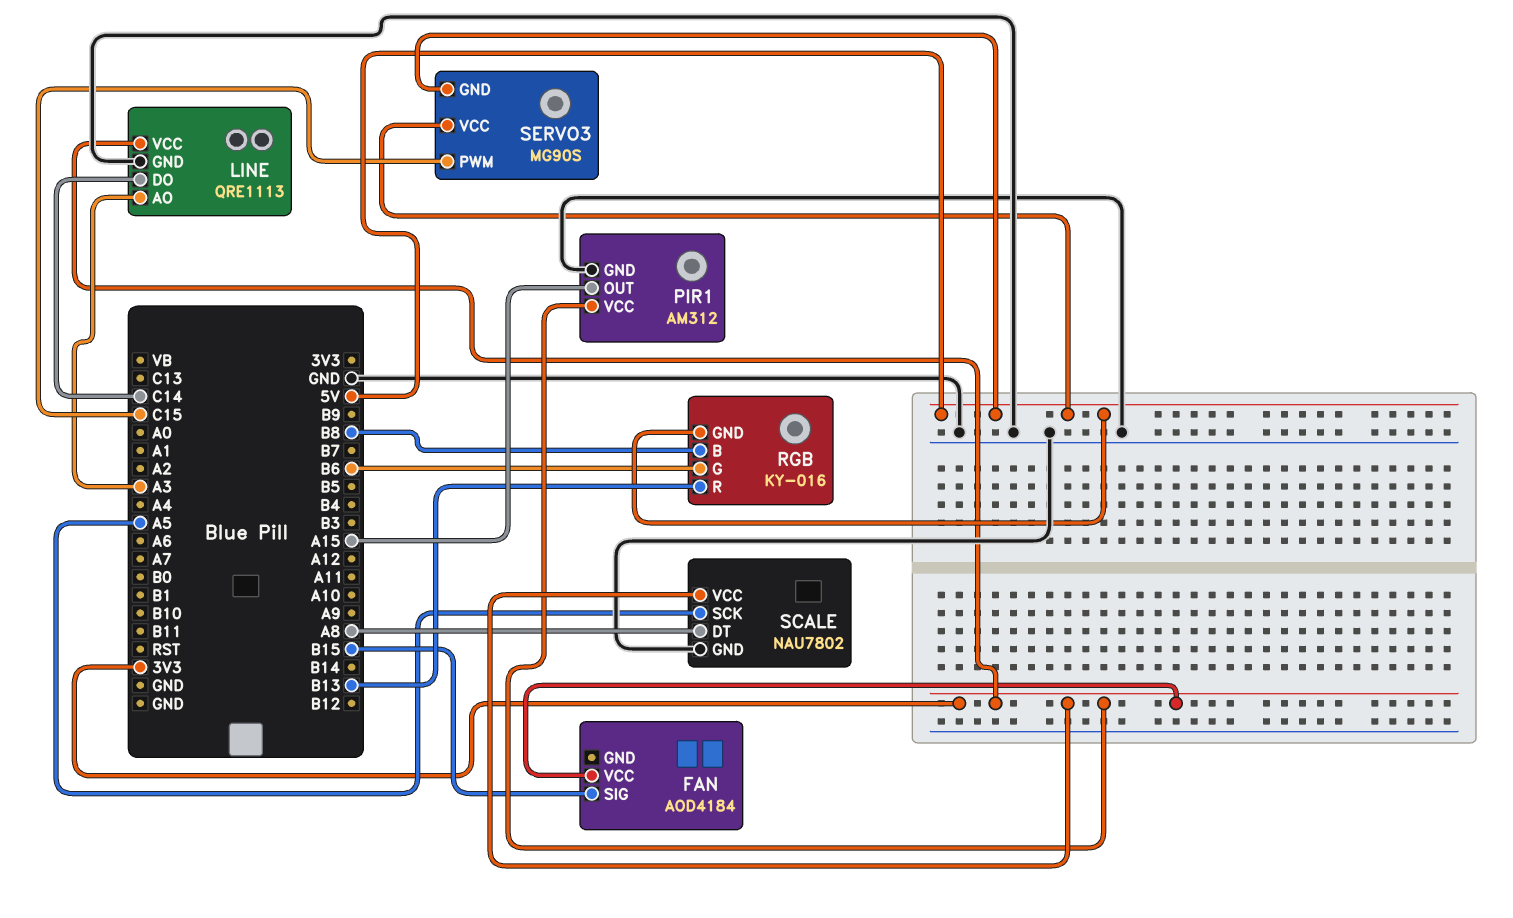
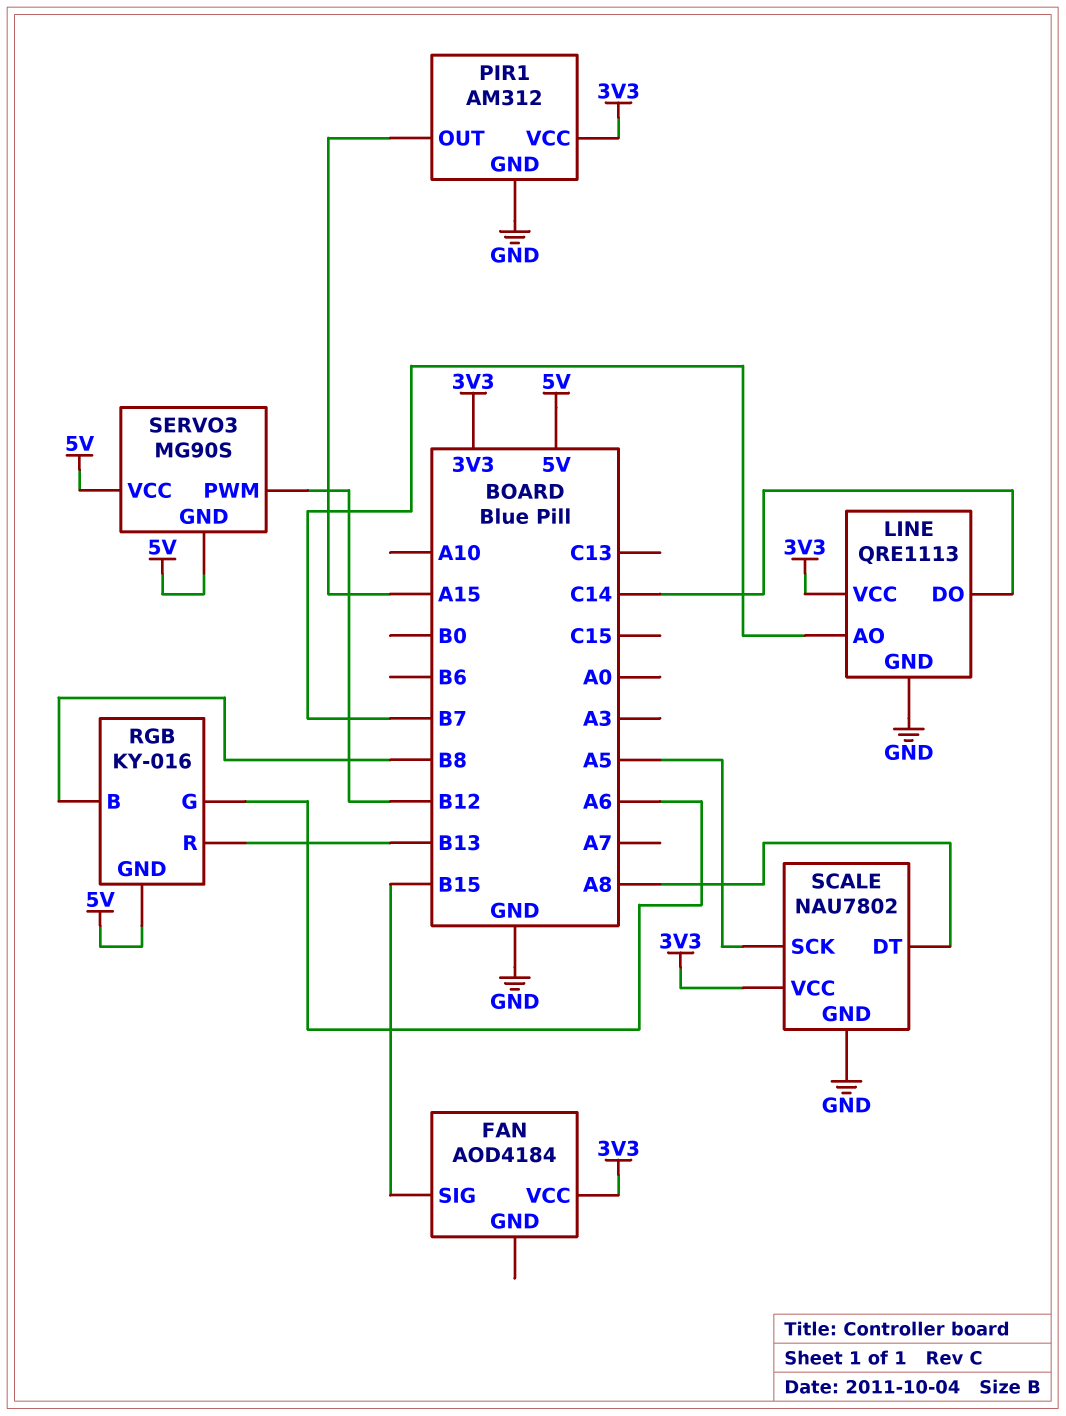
LINE pin AO: A3 -> B7
RGB pin G: B6 -> A6
SERVO3 pin PWM: C15 -> B12

